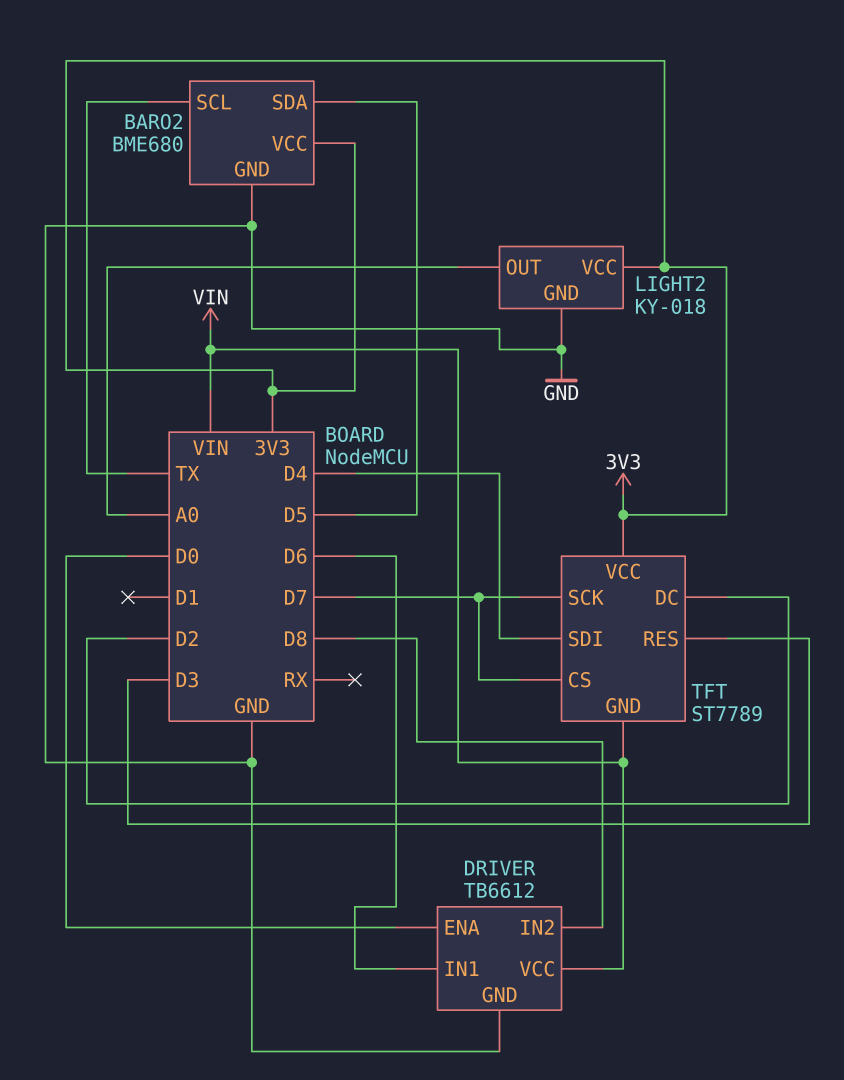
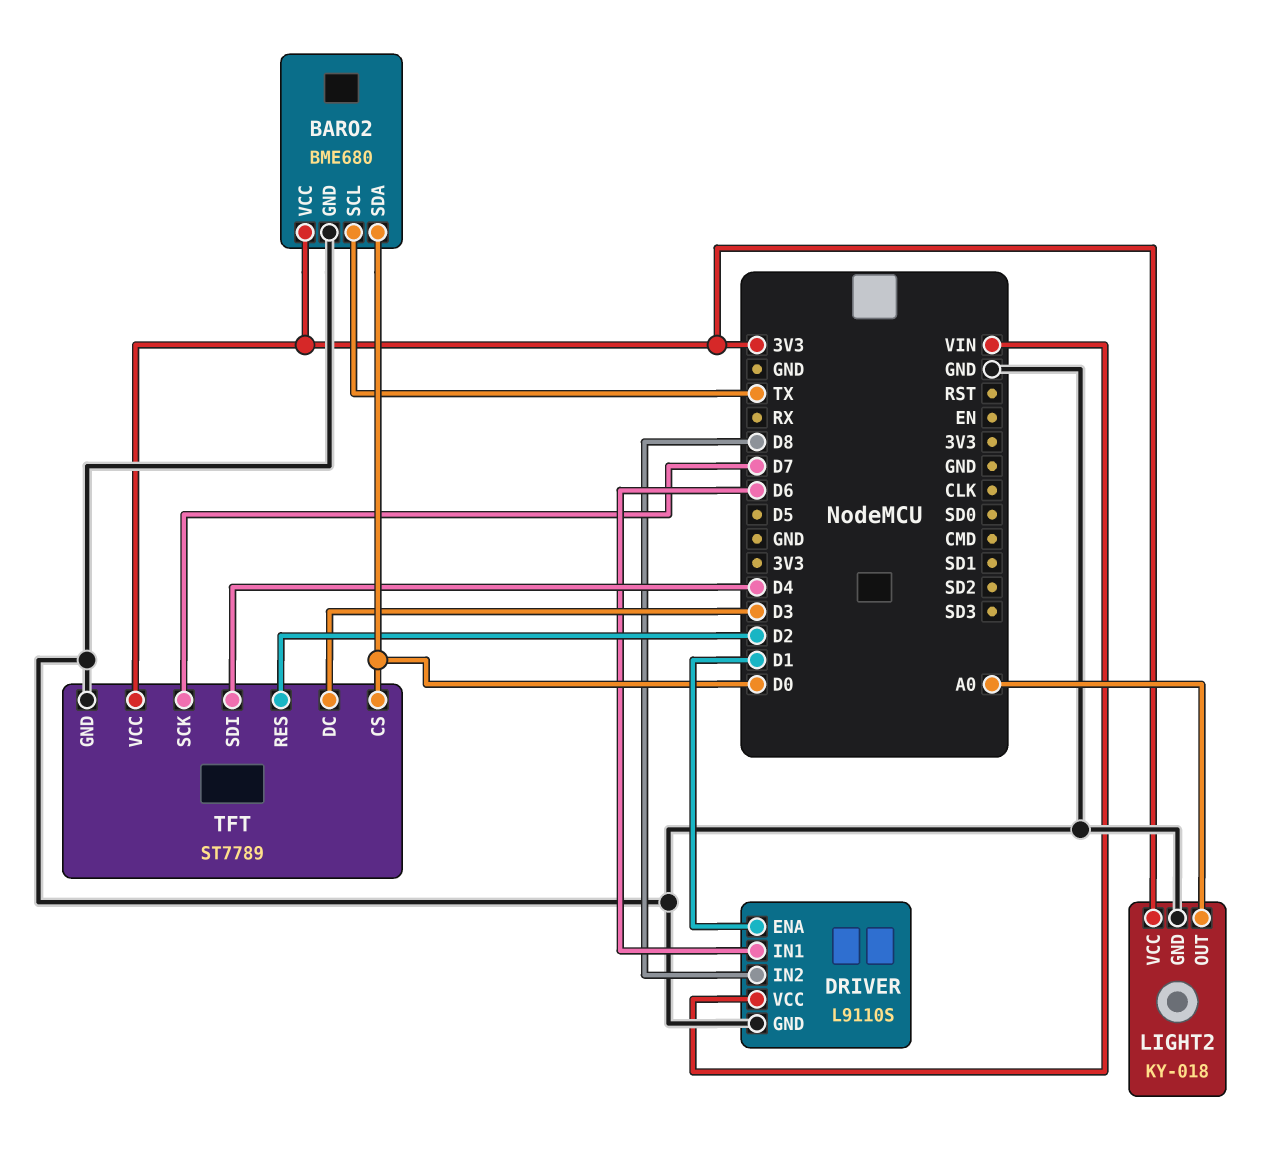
BARO2 pin SDA: D5 -> D0
DRIVER: TB6612 -> L9110S
DRIVER pin ENA: D0 -> D1
TFT pin CS: D7 -> D0
TFT pin DC: D2 -> D3
TFT pin GND: VIN -> GND
TFT pin RES: D3 -> D2

